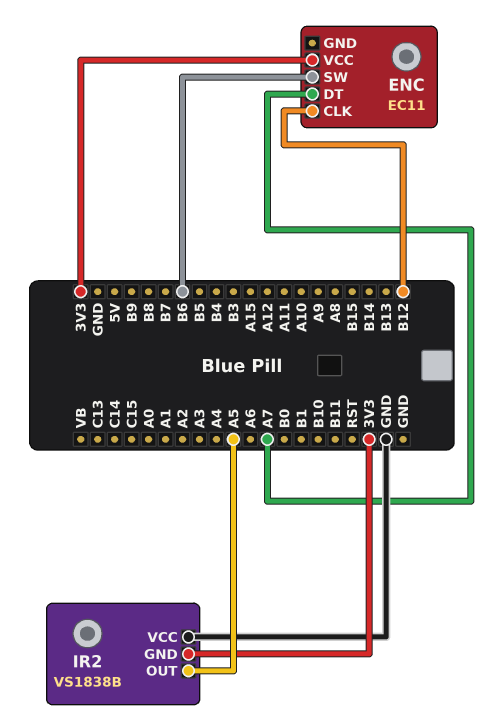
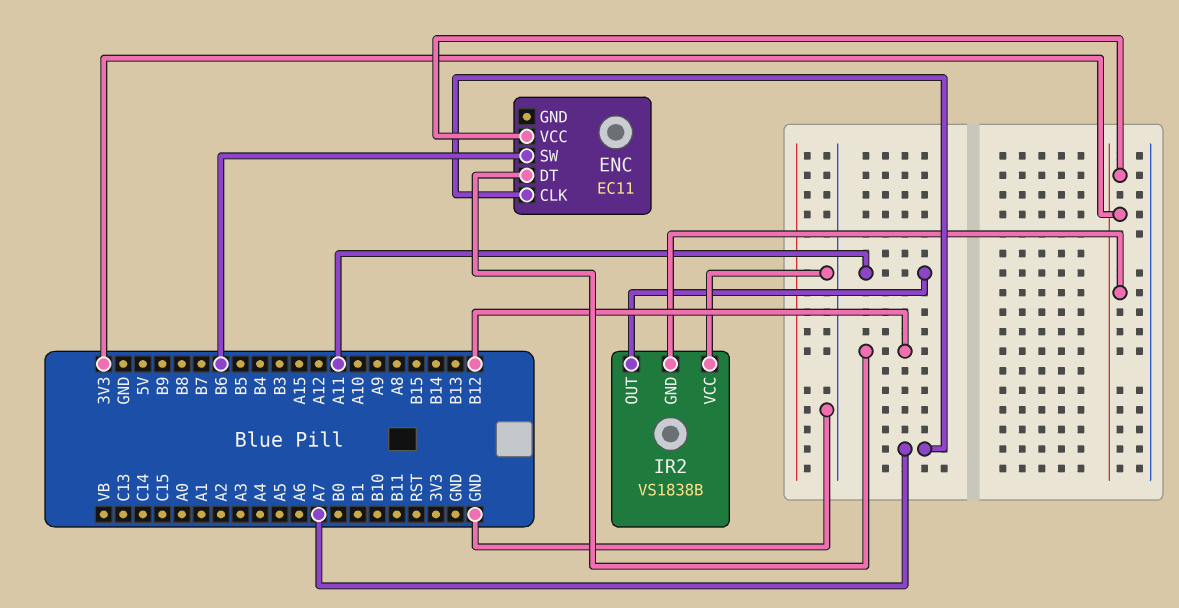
ENC pin CLK: B12 -> A7
ENC pin DT: A7 -> B12
IR2 pin OUT: A5 -> A11

